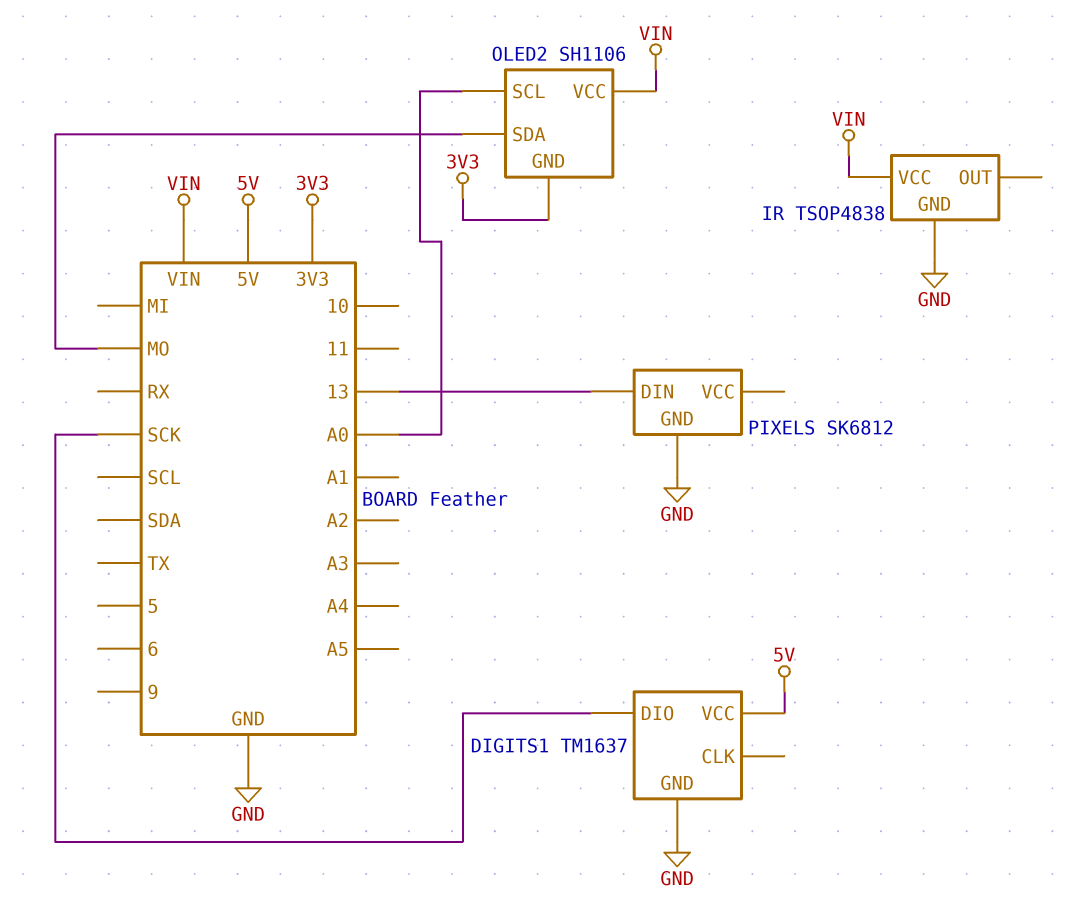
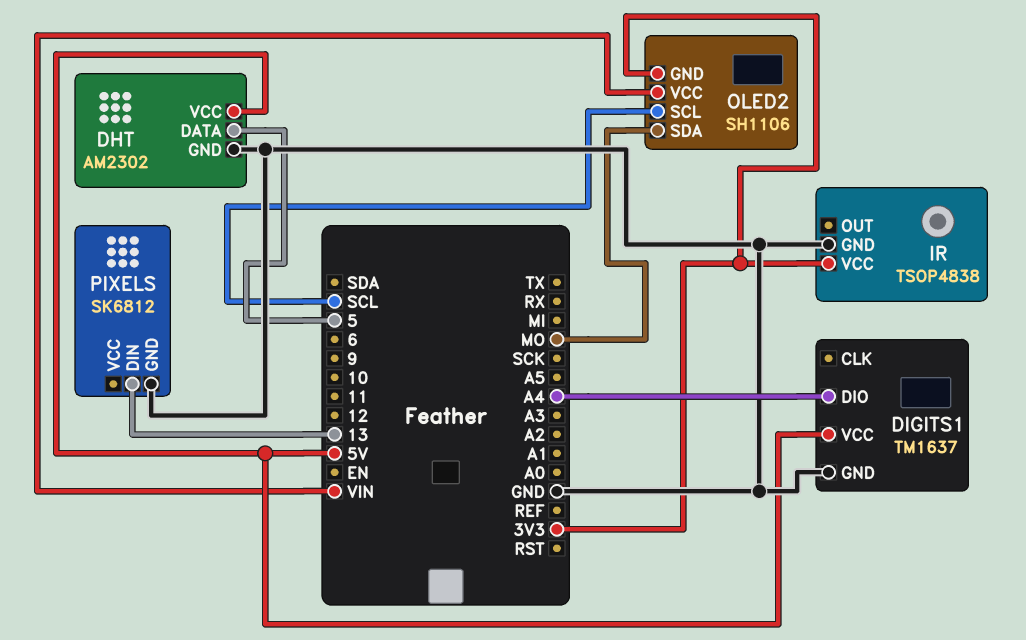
DHT: none -> AM2302
DHT pin DATA: none -> 5
DHT pin GND: none -> GND
DHT pin VCC: none -> 5V
DIGITS1 pin DIO: SCK -> A4
IR pin VCC: VIN -> 3V3
OLED2 pin SCL: A0 -> SCL

